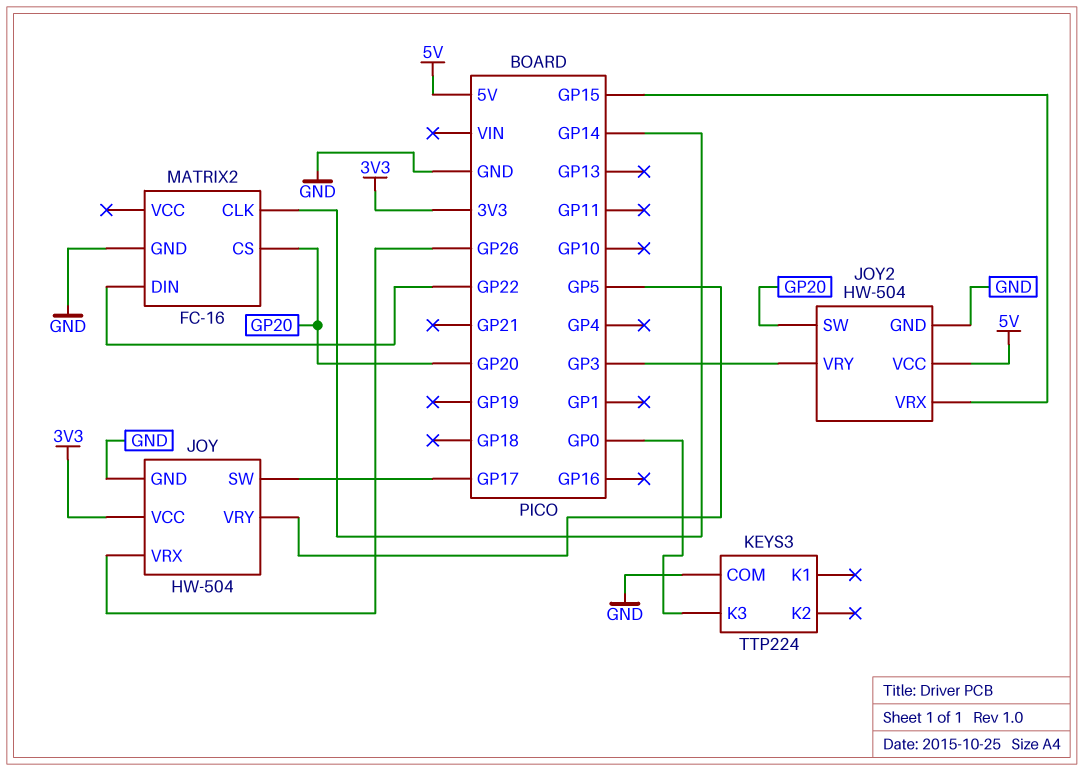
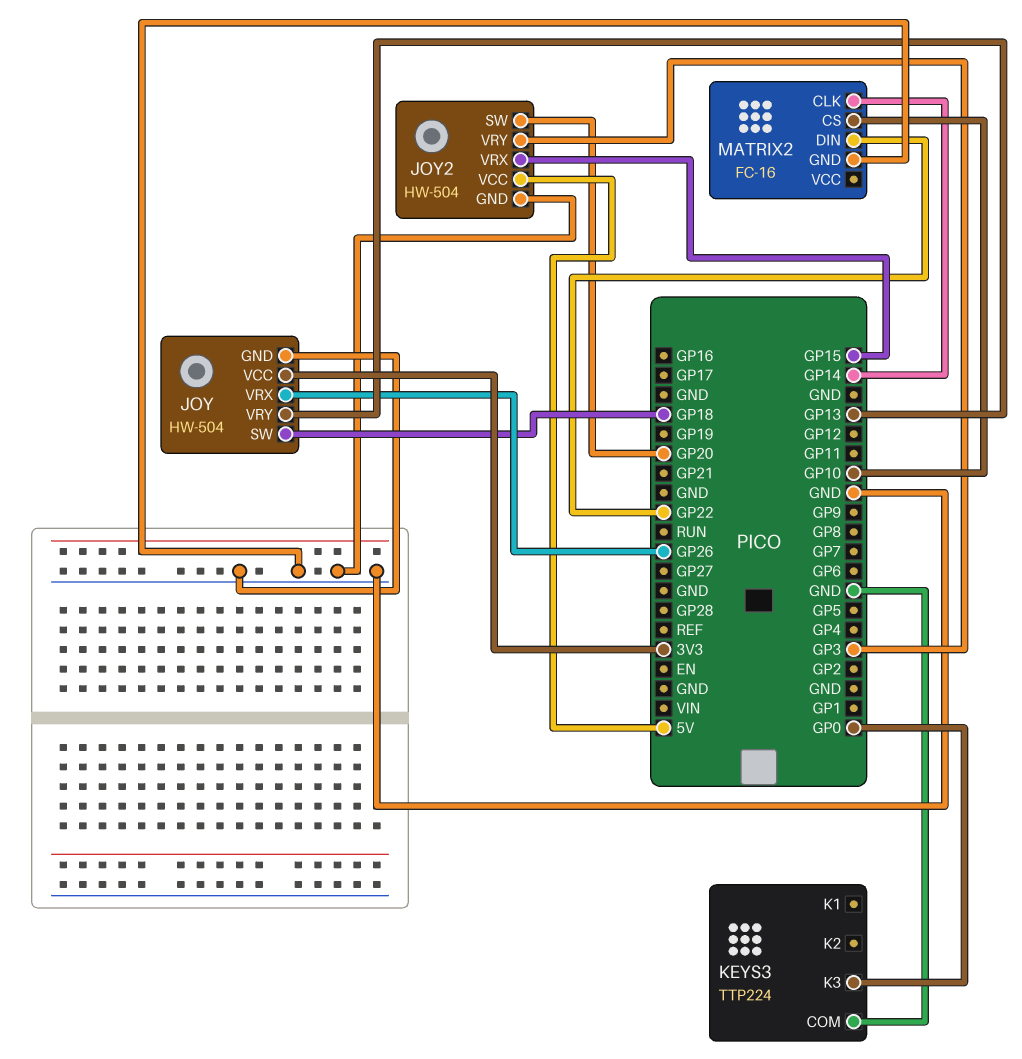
JOY pin SW: GP17 -> GP18
JOY pin VRY: GP5 -> GP13
MATRIX2 pin CS: GP20 -> GP10

